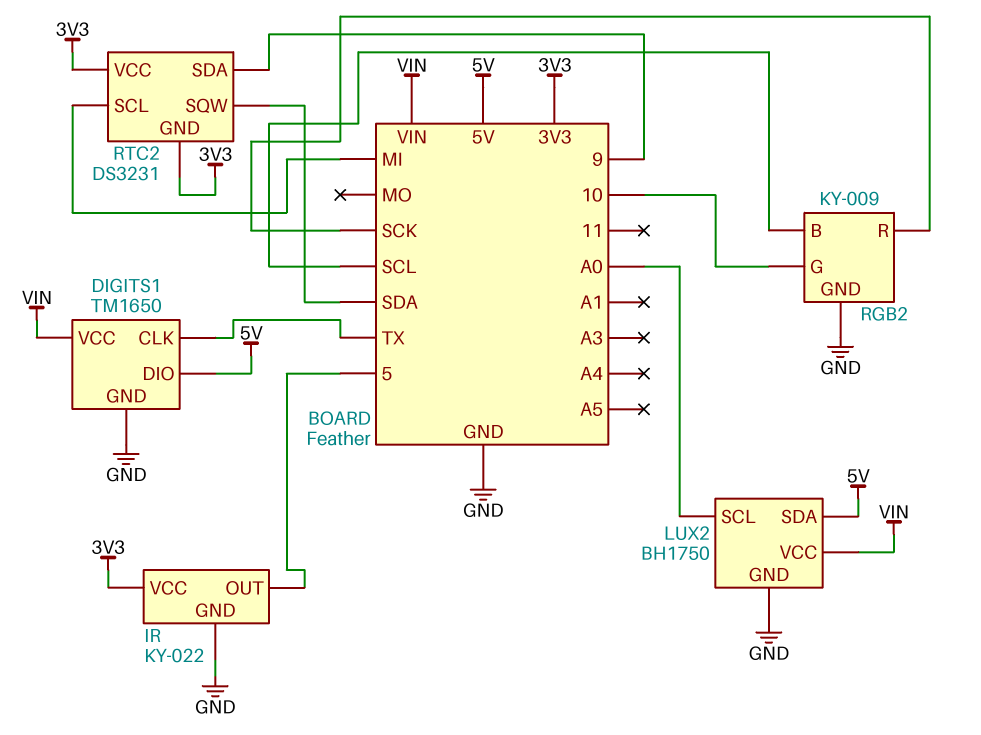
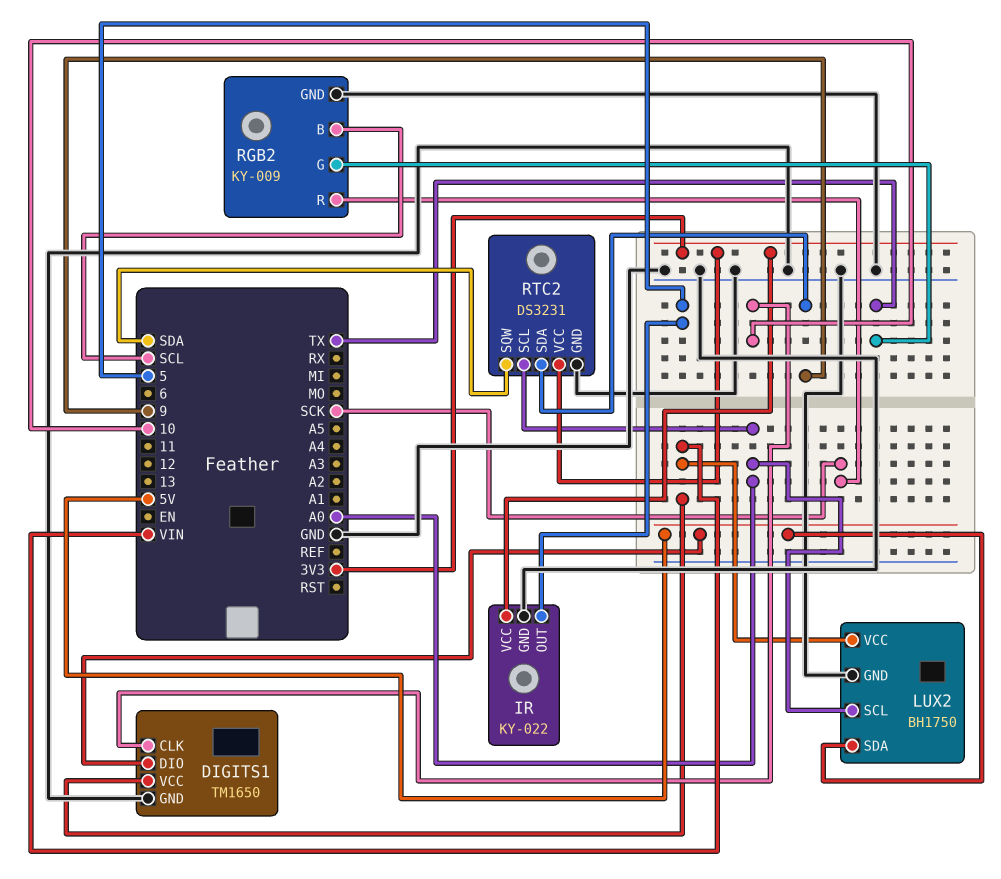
DIGITS1 pin CLK: TX -> 10
RGB2 pin G: 10 -> TX
RTC2 pin GND: 3V3 -> GND
RTC2 pin SCL: MI -> A0

